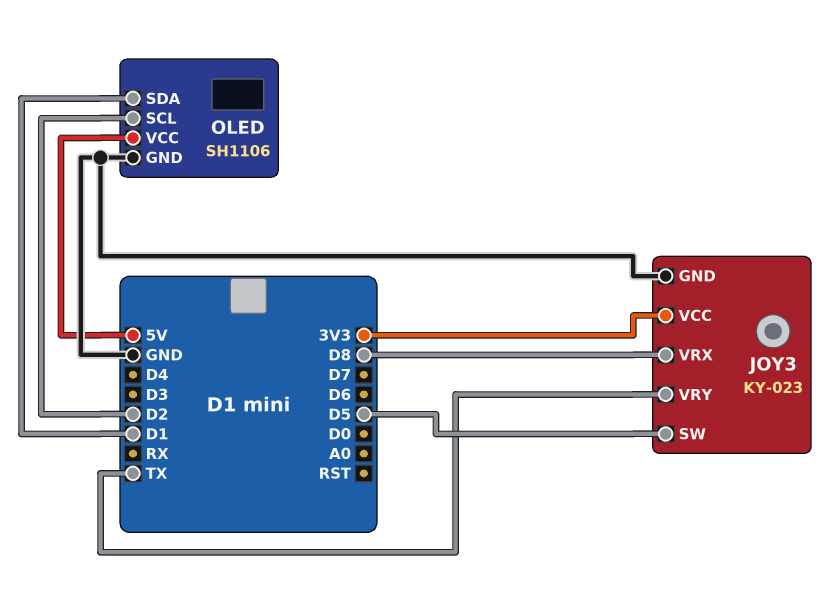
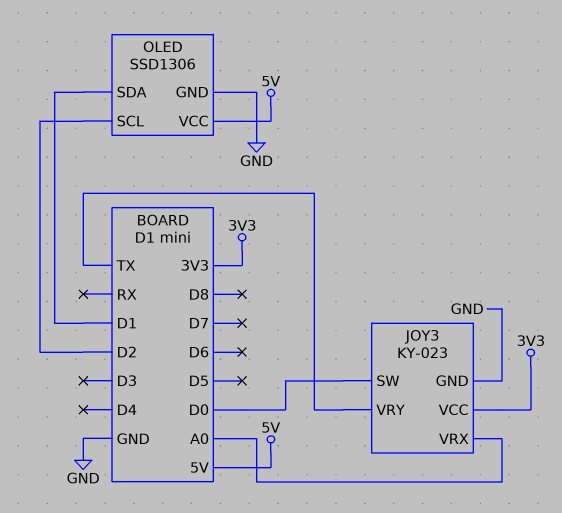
JOY3 pin SW: D5 -> D0
JOY3 pin VRX: D8 -> A0
OLED: SH1106 -> SSD1306

